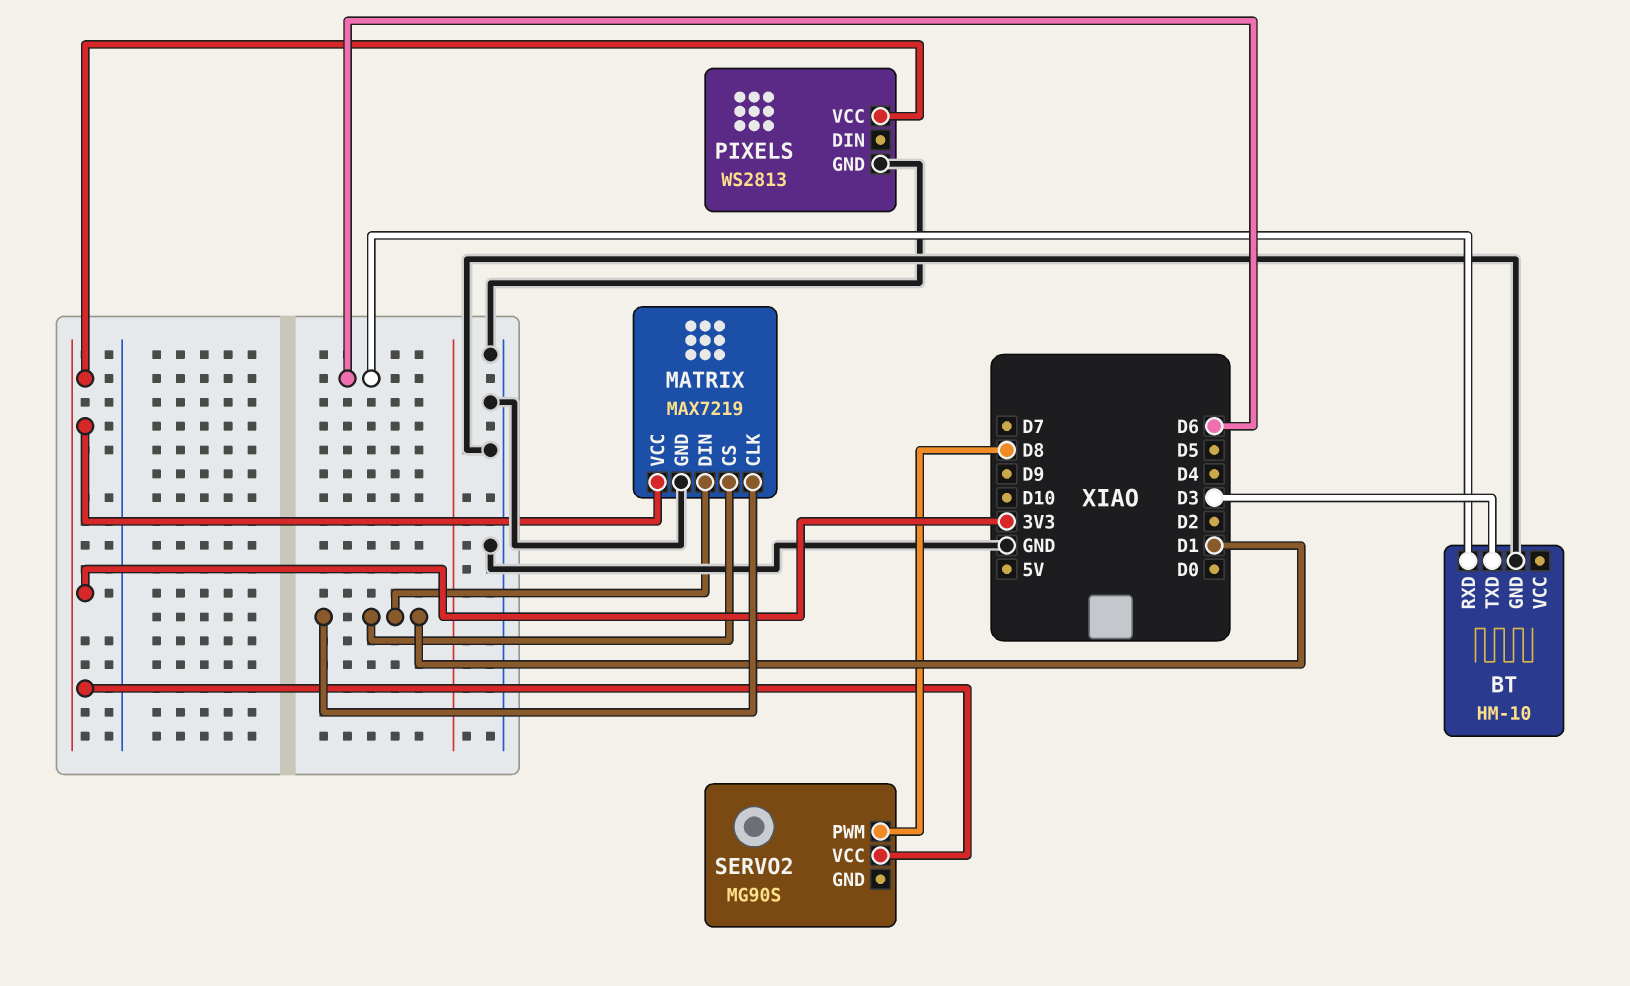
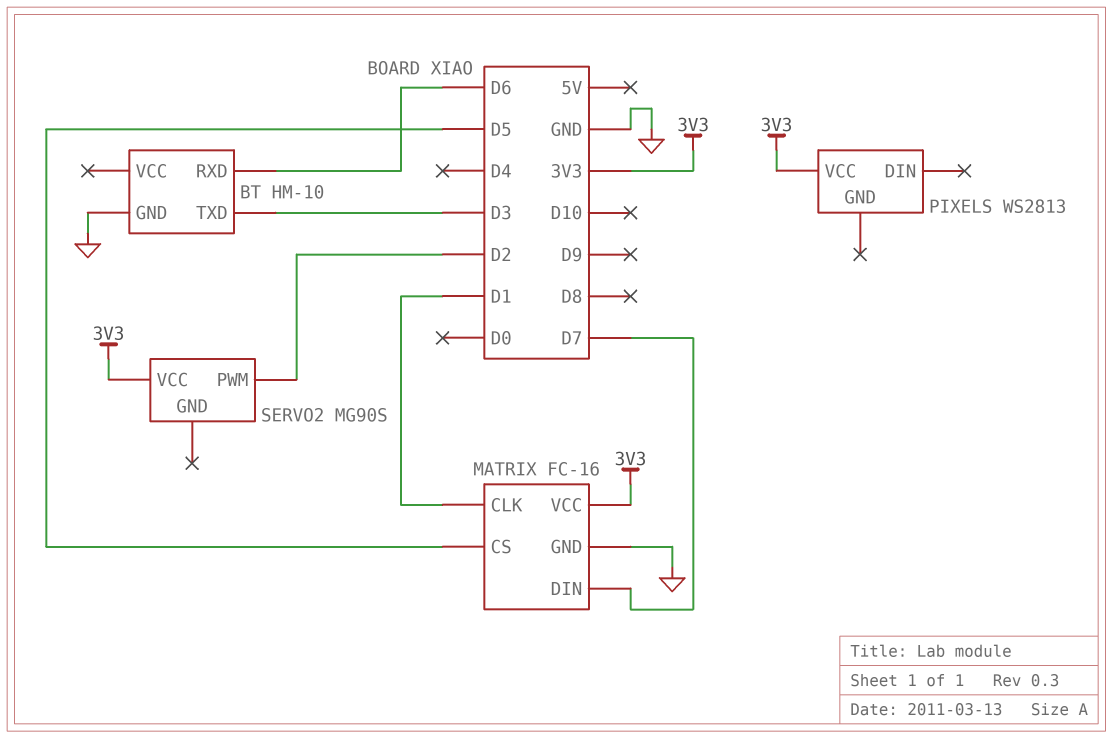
MATRIX: MAX7219 -> FC-16
MATRIX pin CS: D1 -> D5
MATRIX pin DIN: D1 -> D7
PIXELS pin GND: GND -> none
SERVO2 pin PWM: D8 -> D2

